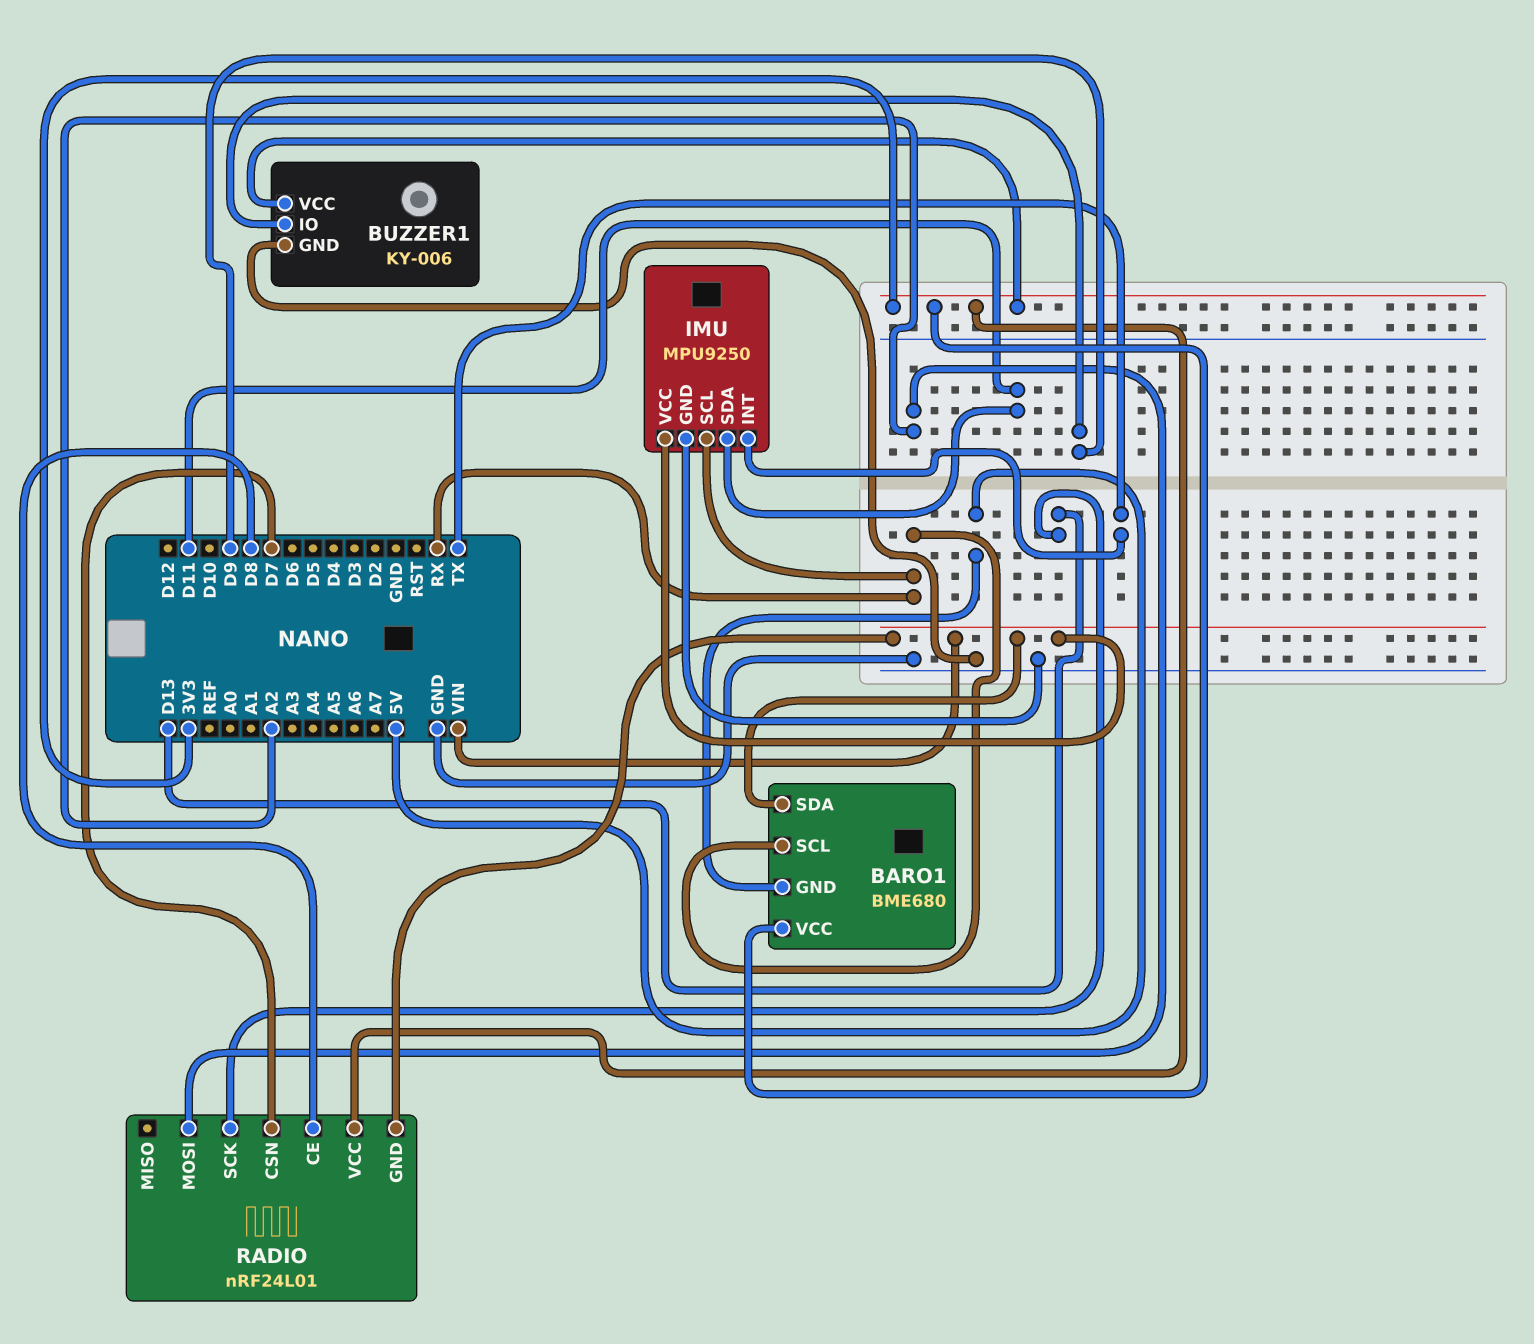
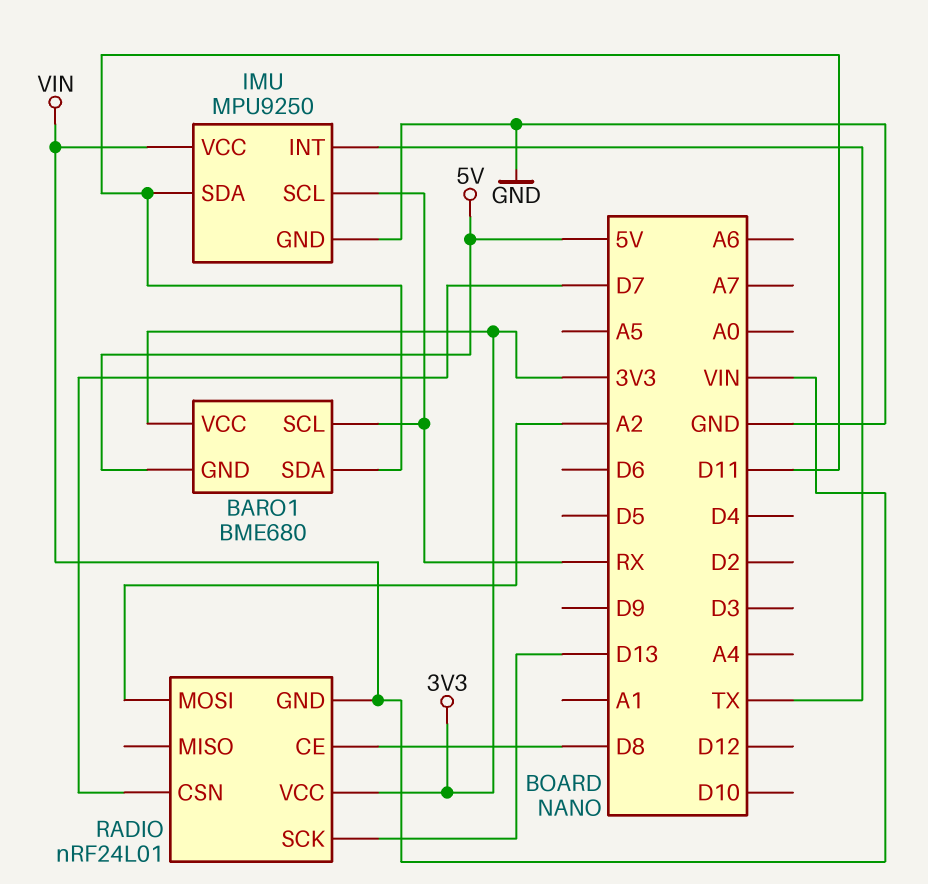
BARO1 pin SDA: VIN -> D11
BUZZER1: KY-006 -> none
BUZZER1 pin GND: GND -> none
BUZZER1 pin IO: D9 -> none
BUZZER1 pin VCC: 3V3 -> none

